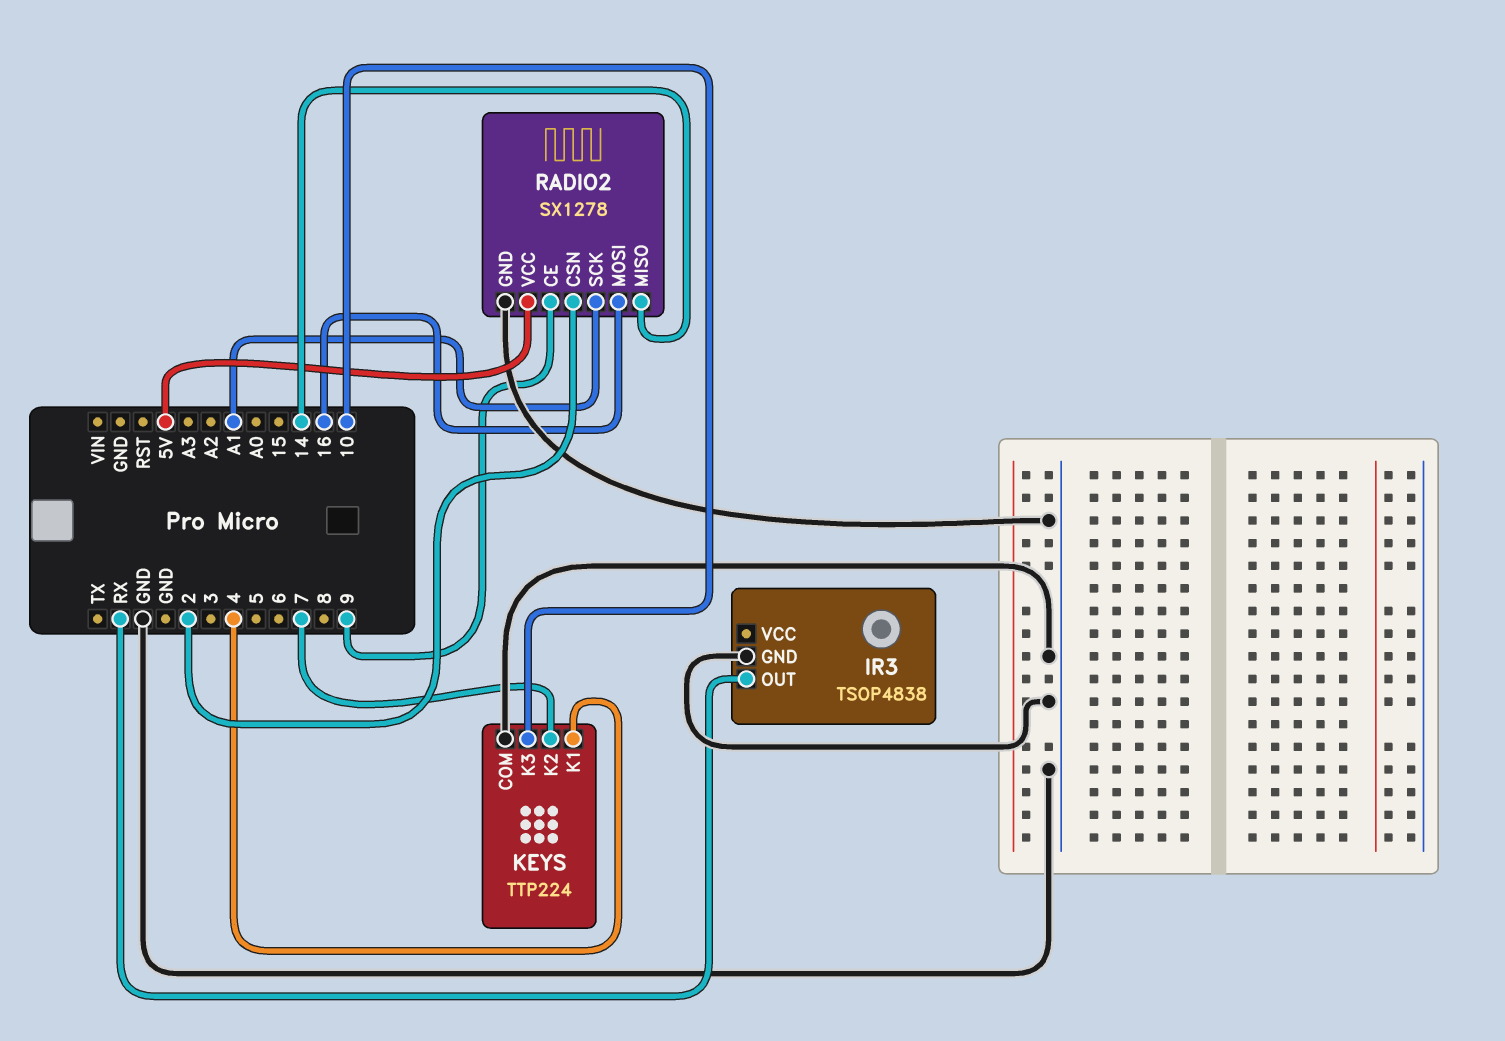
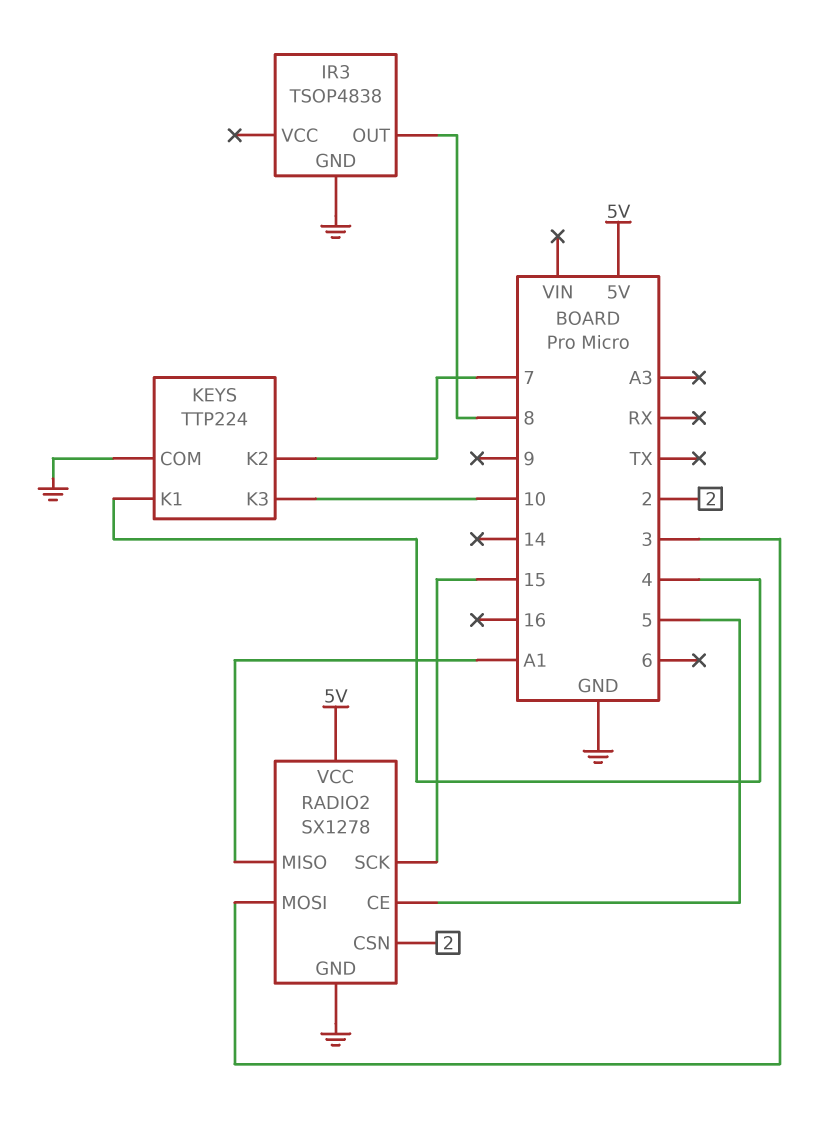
IR3 pin OUT: RX -> 8
RADIO2 pin CE: 9 -> 5
RADIO2 pin MISO: 14 -> A1
RADIO2 pin MOSI: 16 -> 3
RADIO2 pin SCK: A1 -> 15

